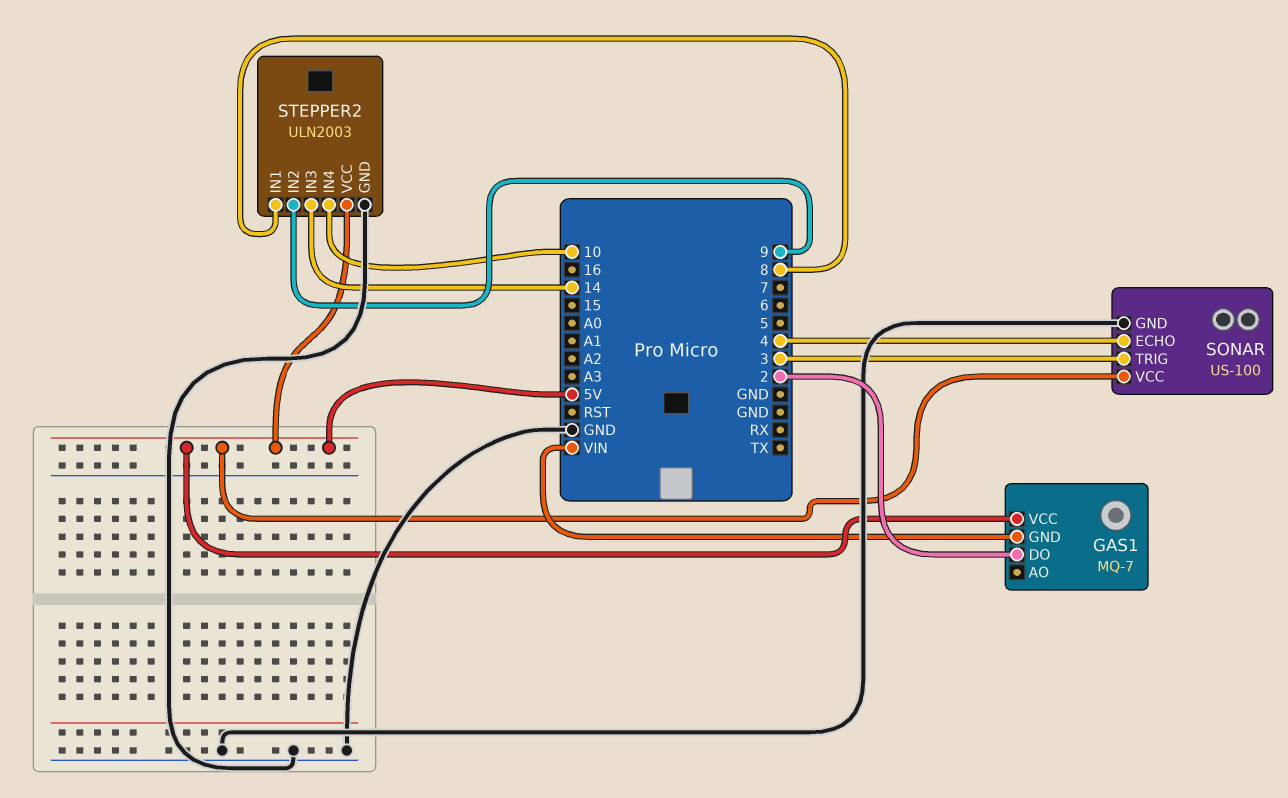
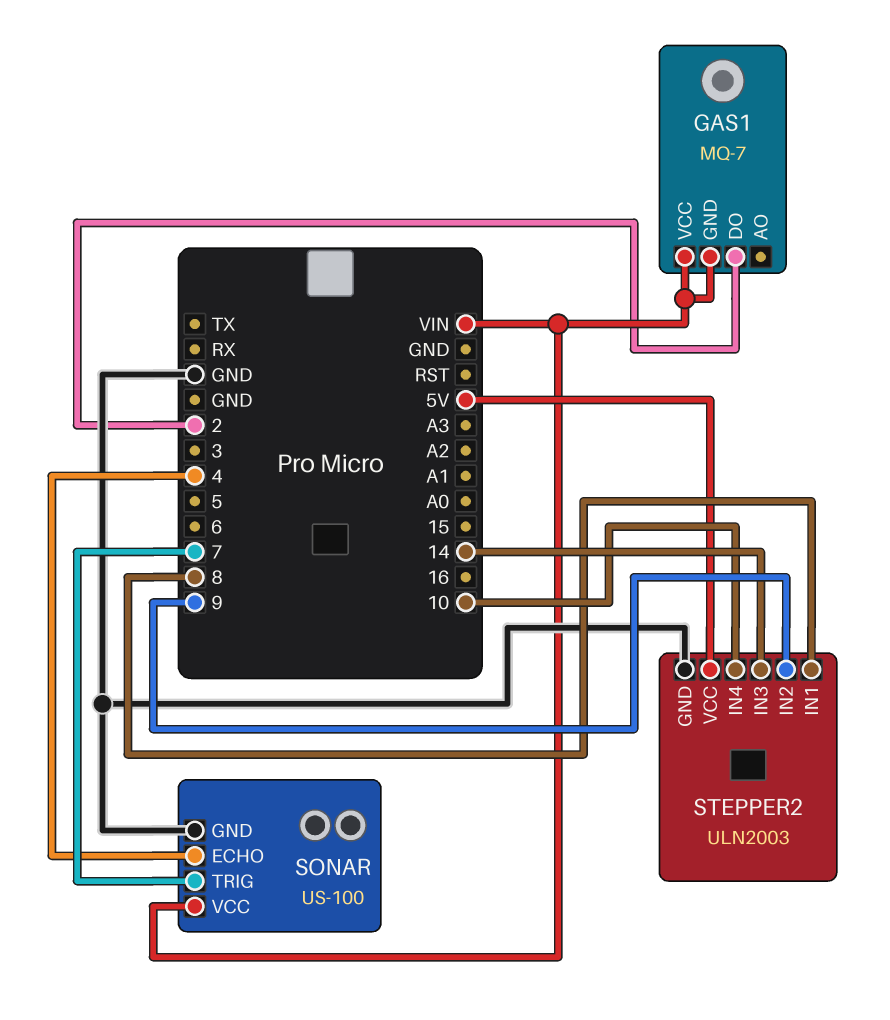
GAS1 pin VCC: 5V -> VIN
SONAR pin TRIG: 3 -> 7
SONAR pin VCC: 5V -> VIN

